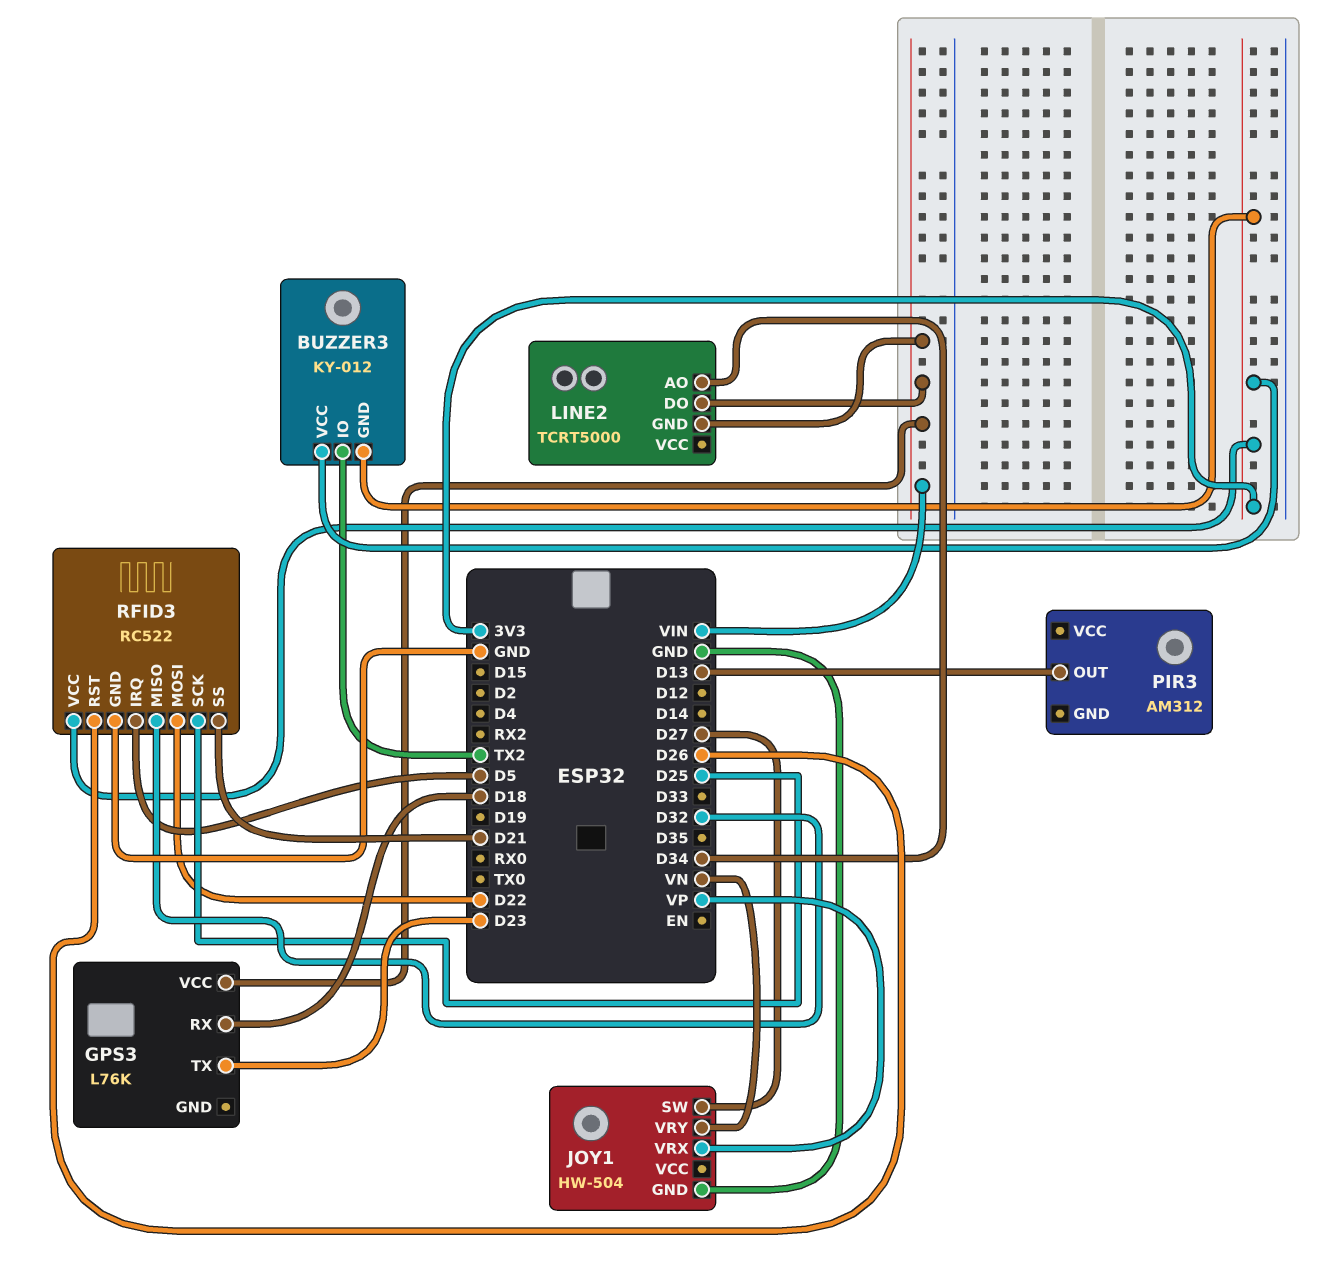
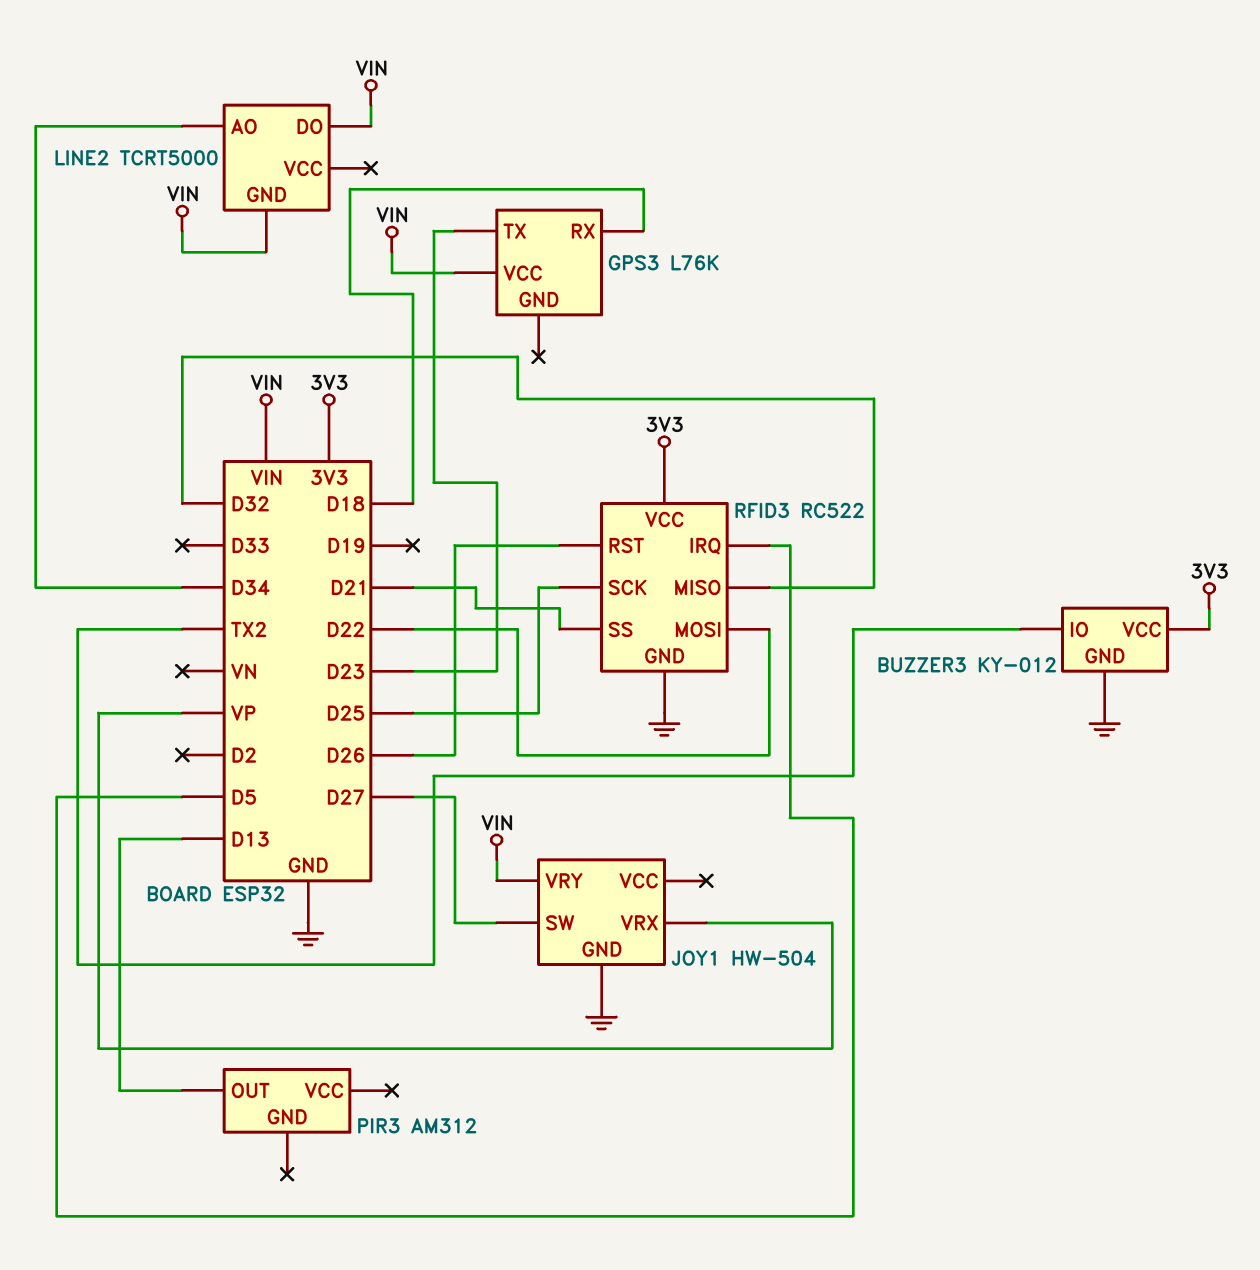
BUZZER3 pin GND: 3V3 -> GND
JOY1 pin VRY: VN -> VIN

